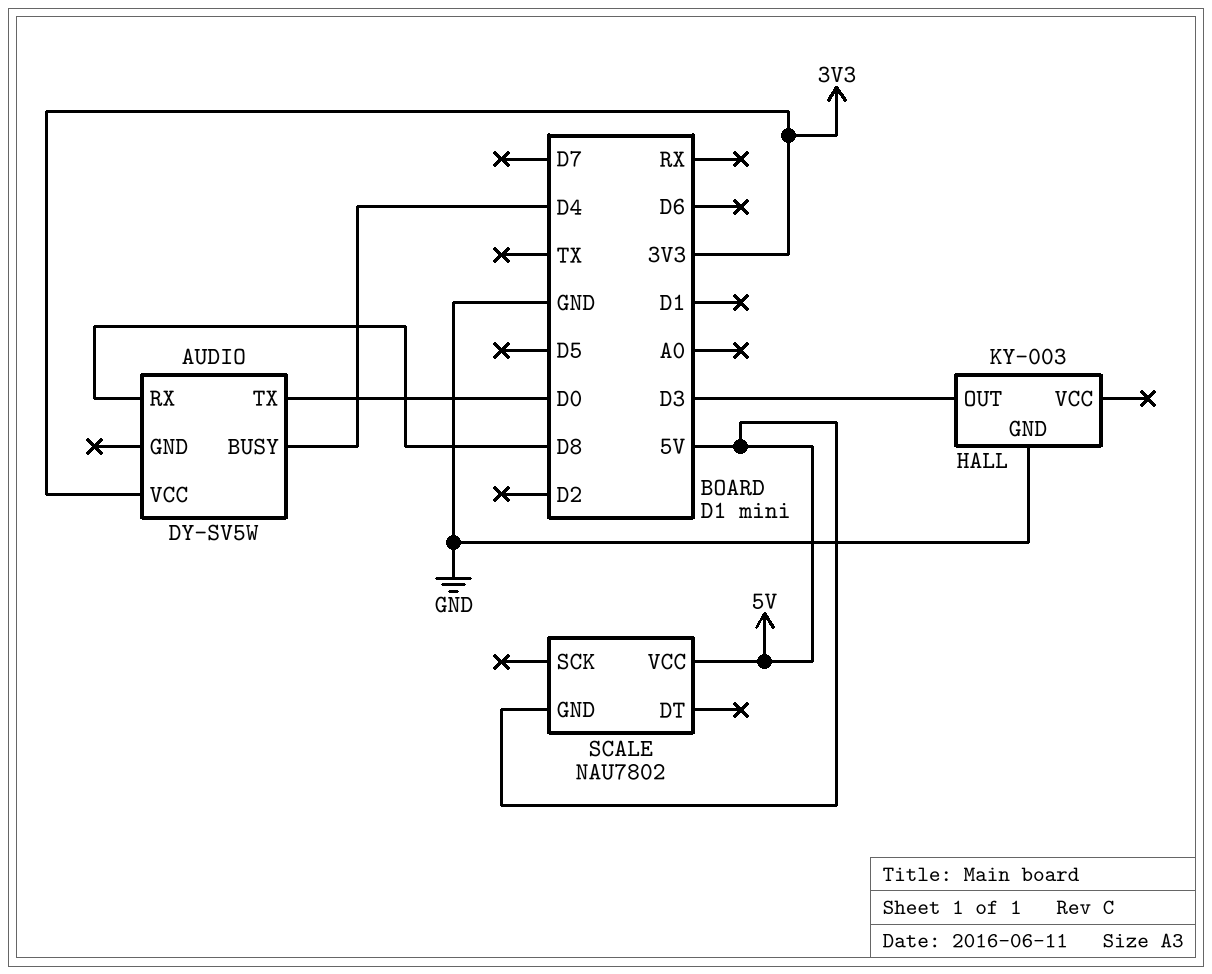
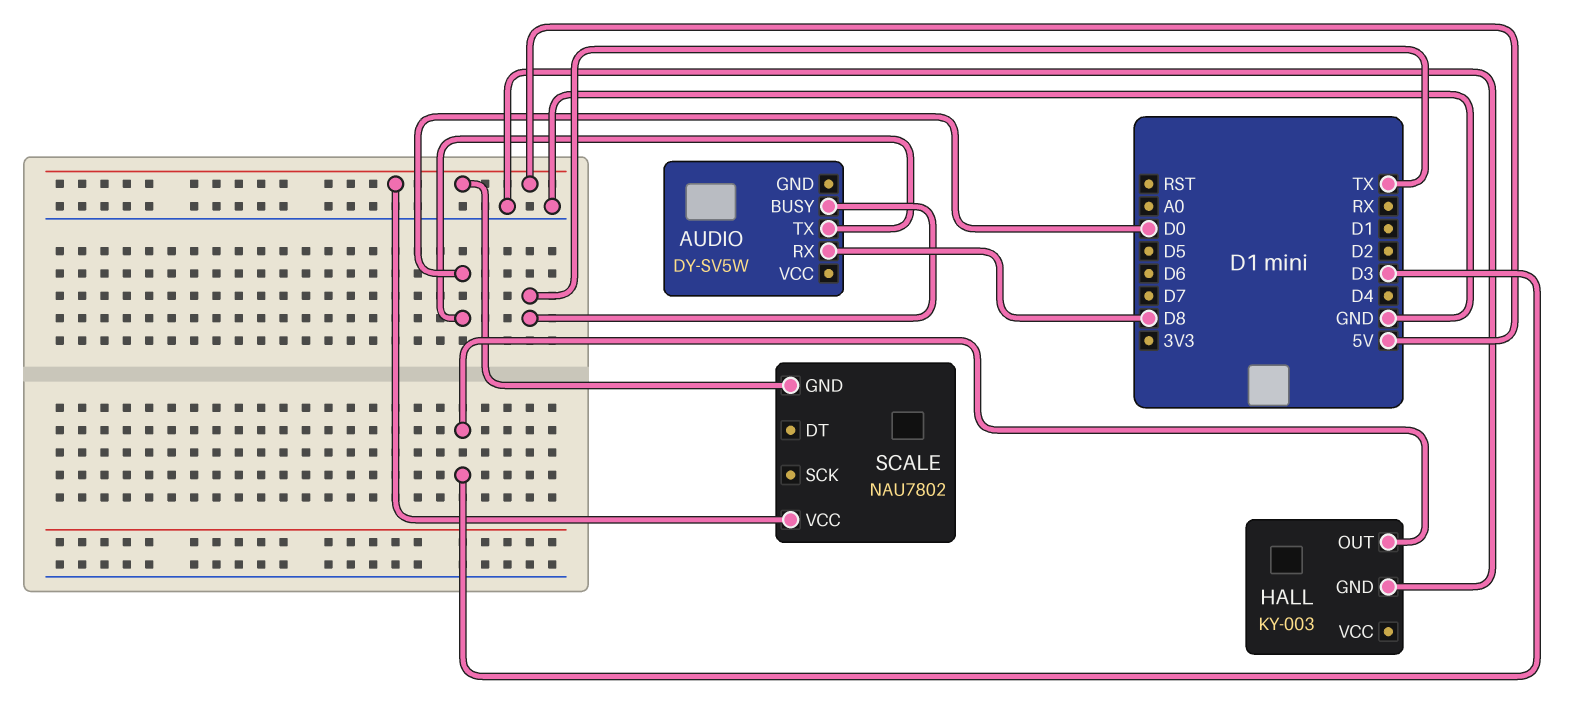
AUDIO pin BUSY: D4 -> TX
AUDIO pin VCC: 3V3 -> none

